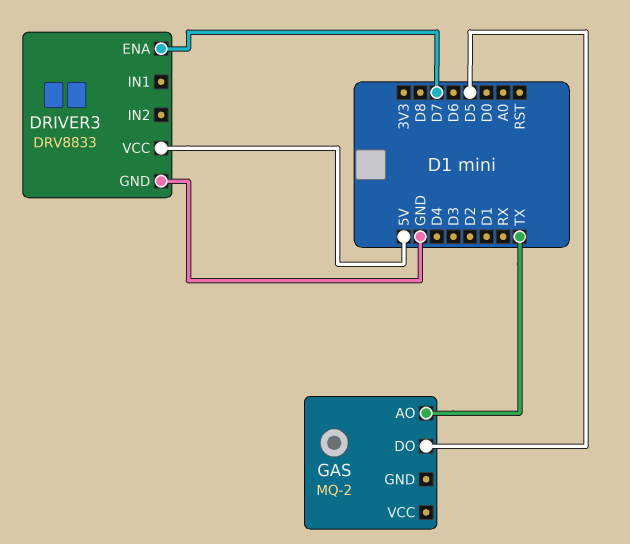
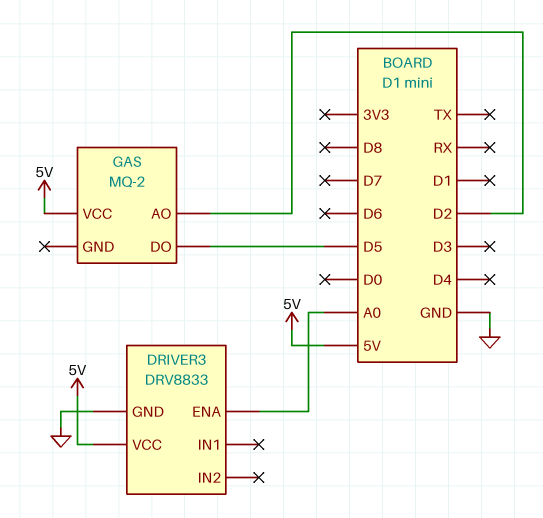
DRIVER3 pin ENA: D7 -> A0
GAS pin AO: TX -> D2
GAS pin VCC: none -> 5V

